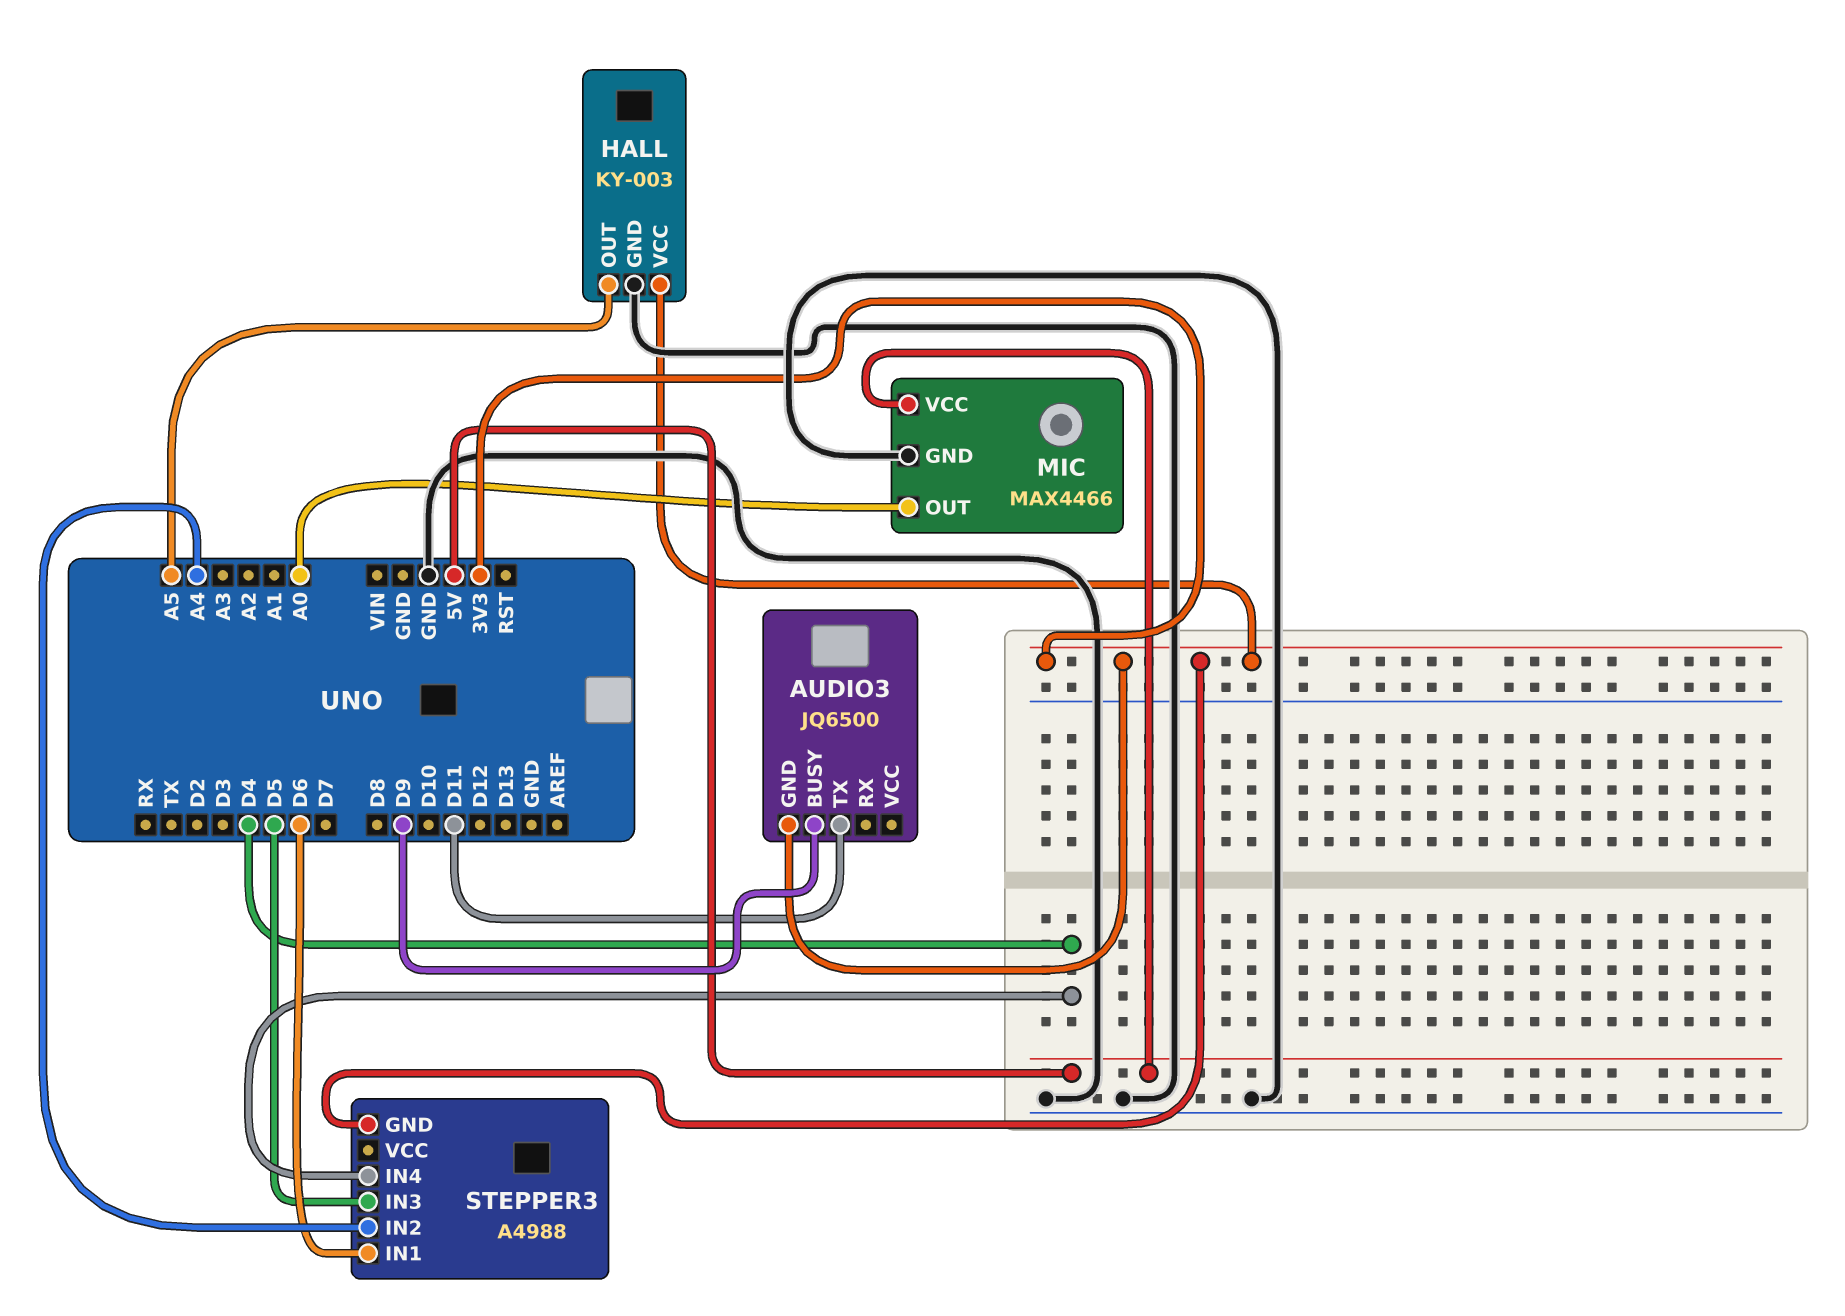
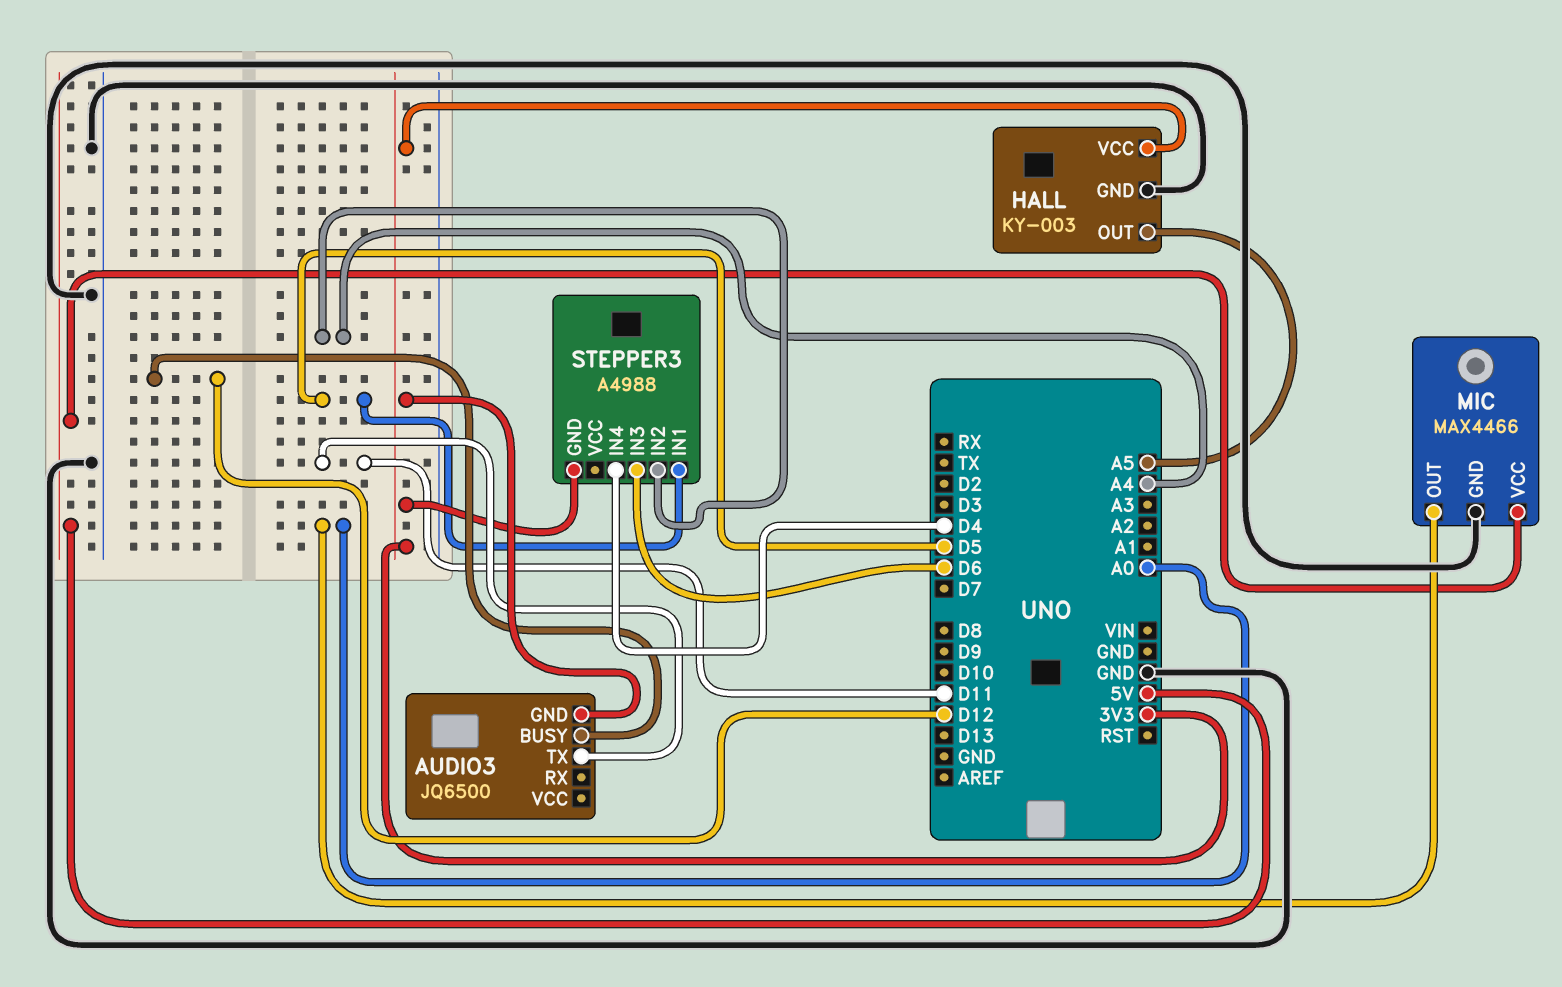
AUDIO3 pin BUSY: D9 -> D12
STEPPER3 pin IN1: D6 -> D5
STEPPER3 pin IN3: D5 -> D6

